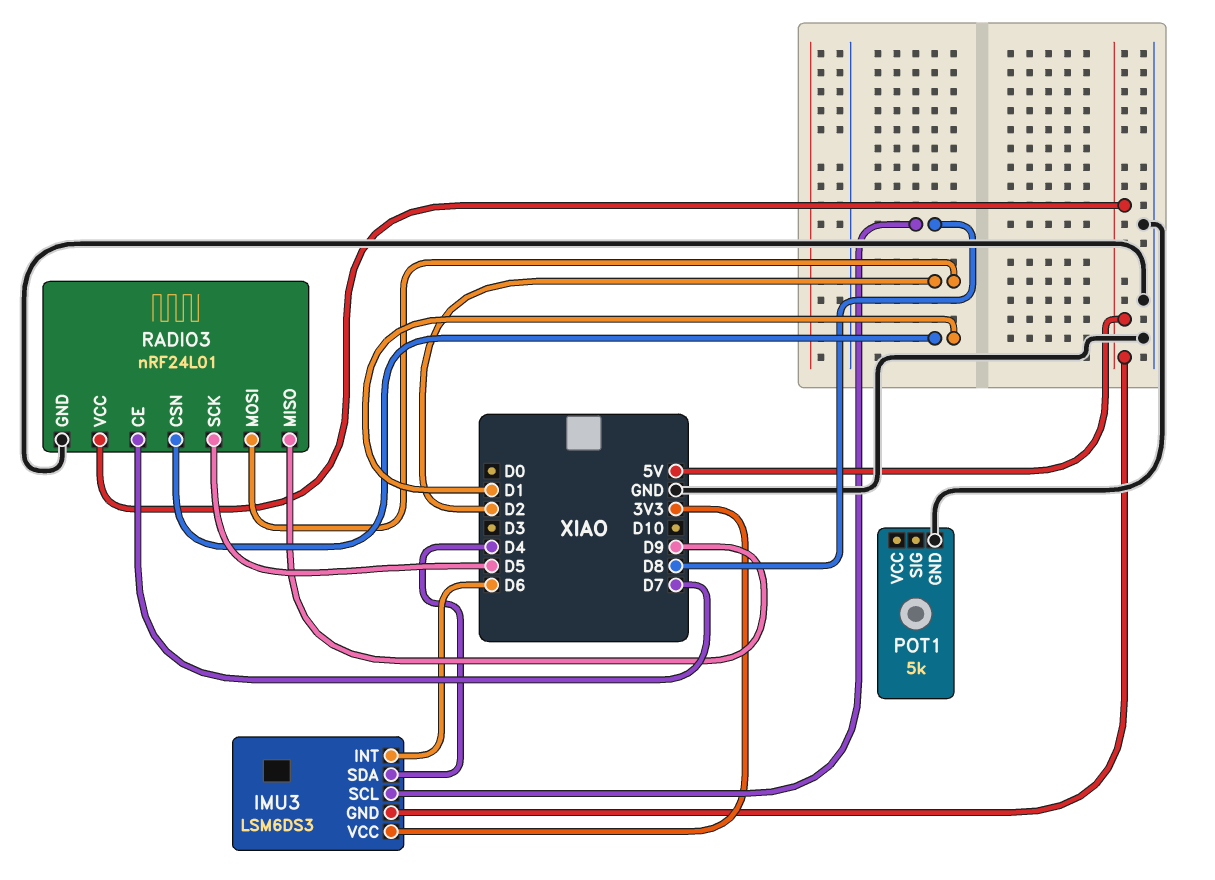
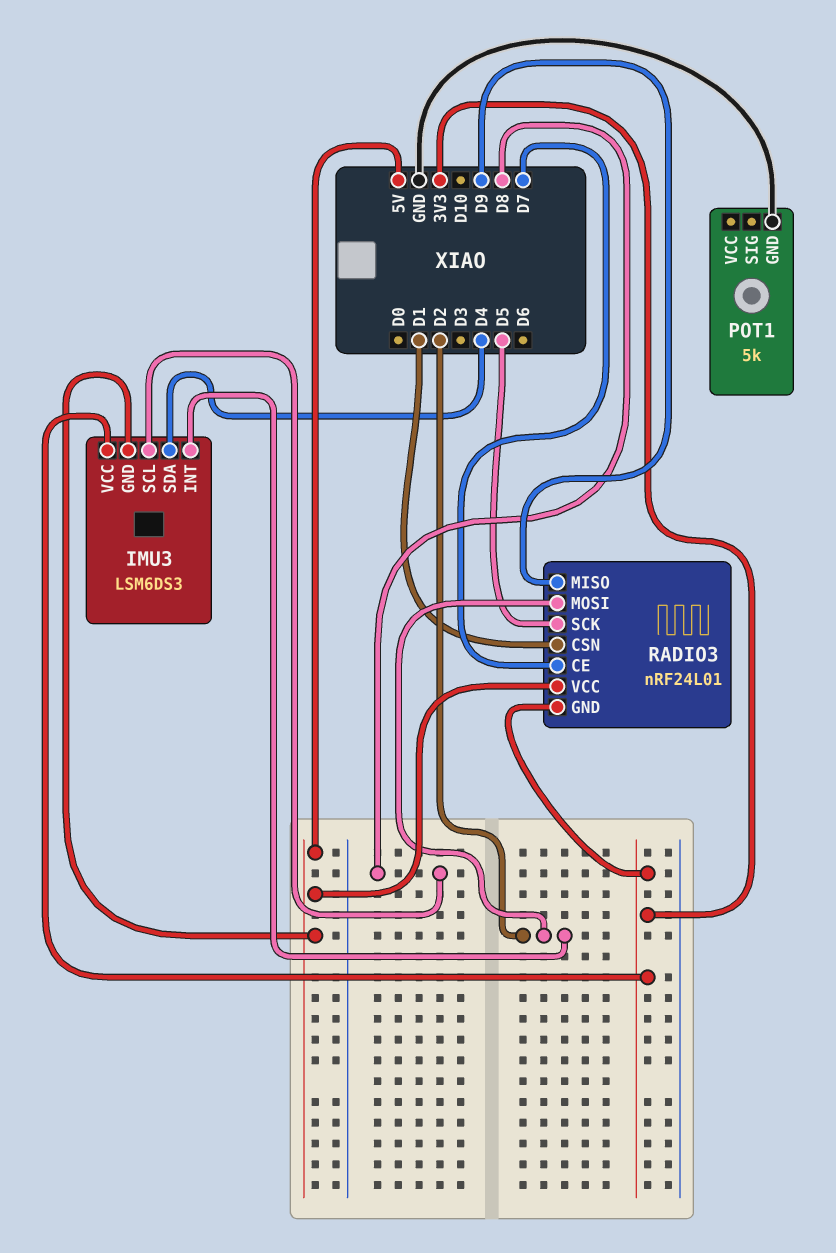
IMU3 pin INT: D6 -> D2
RADIO3 pin GND: GND -> 3V3

